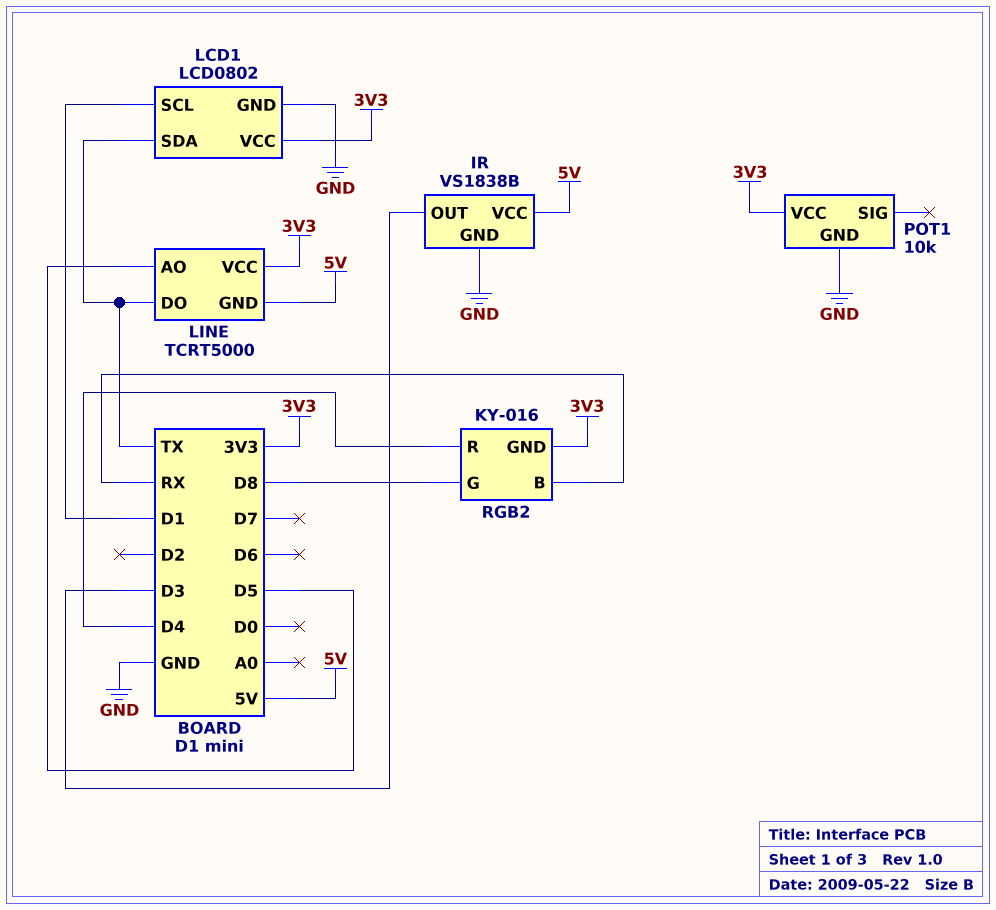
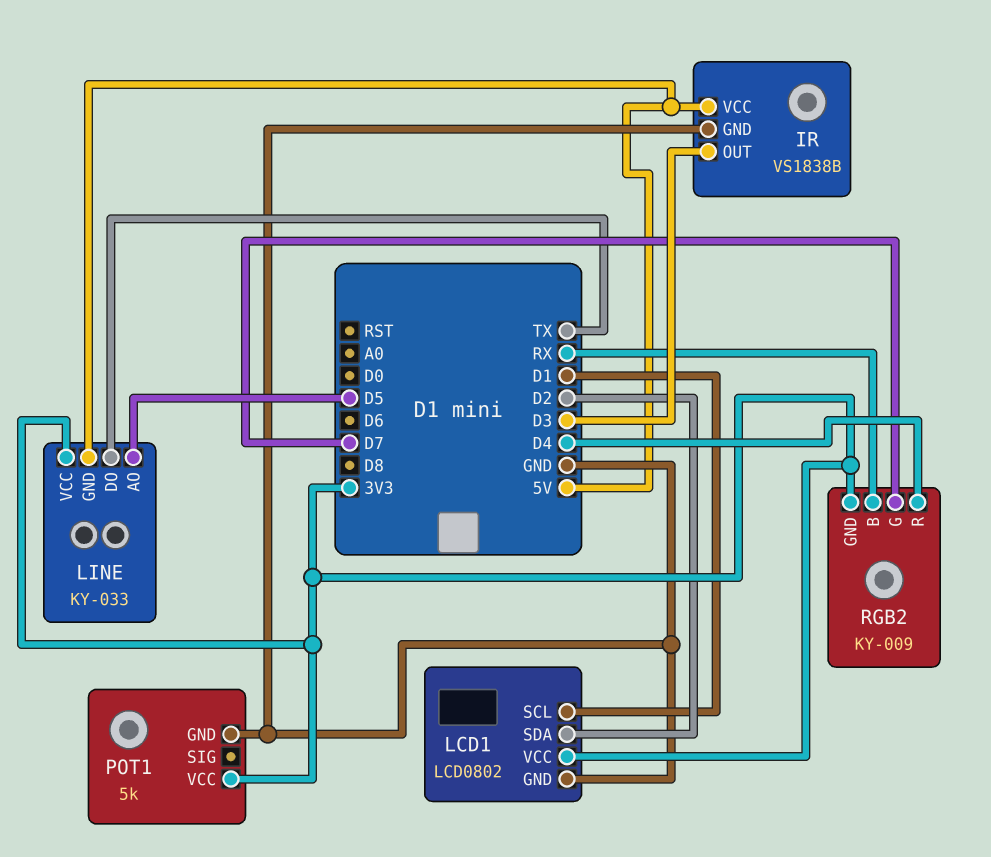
LCD1 pin SDA: TX -> D2
LINE: TCRT5000 -> KY-033
POT1: 10k -> 5k
RGB2: KY-016 -> KY-009
RGB2 pin G: D8 -> D7

